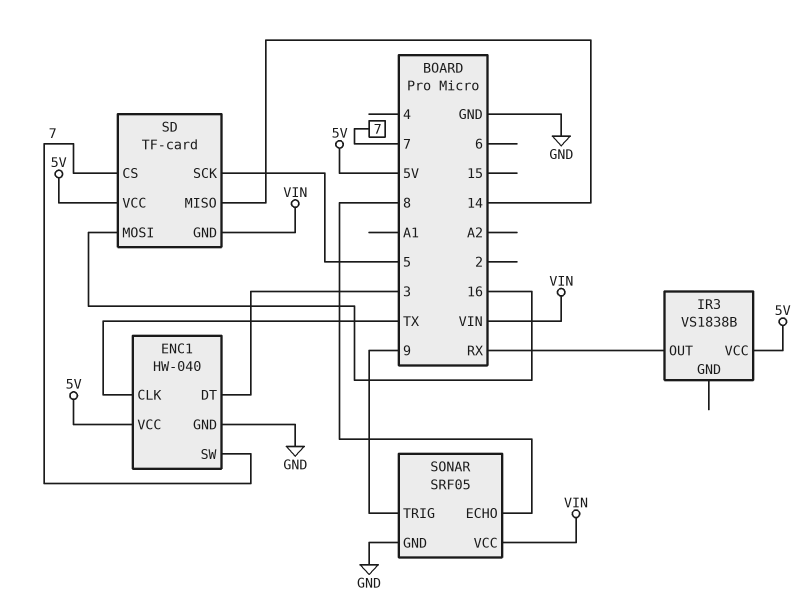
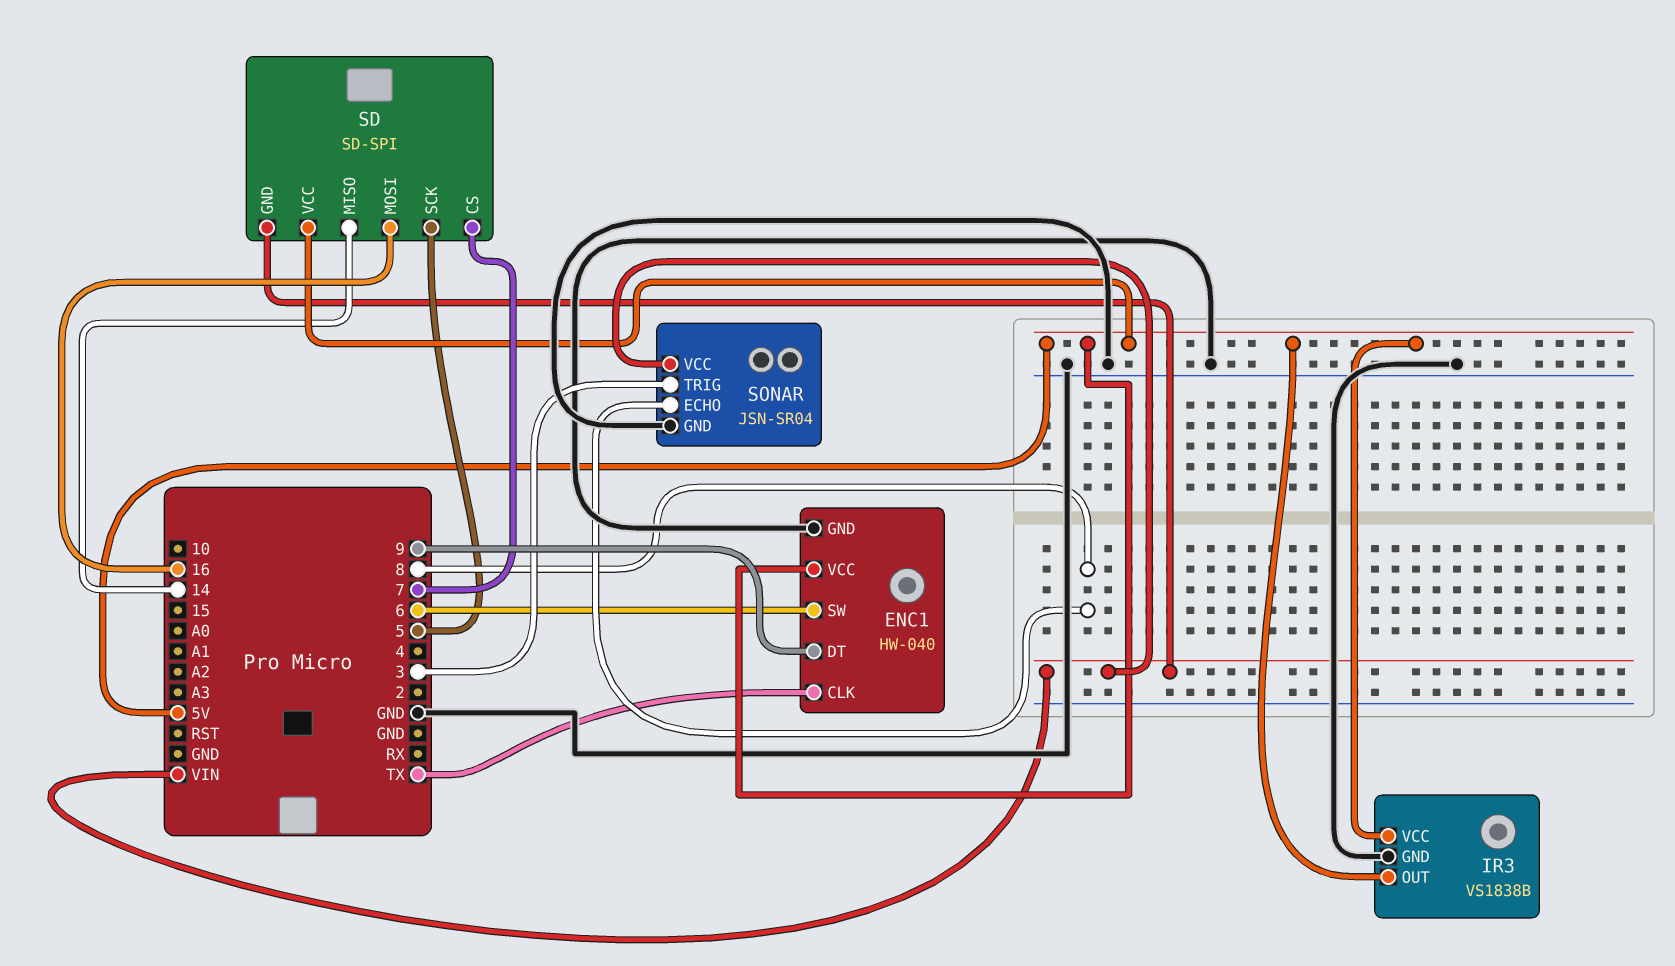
ENC1 pin DT: 3 -> 9
ENC1 pin SW: 7 -> 6
IR3 pin GND: none -> GND
IR3 pin OUT: RX -> 5V
SD: TF-card -> SD-SPI
SONAR: SRF05 -> JSN-SR04
SONAR pin TRIG: 9 -> 3

